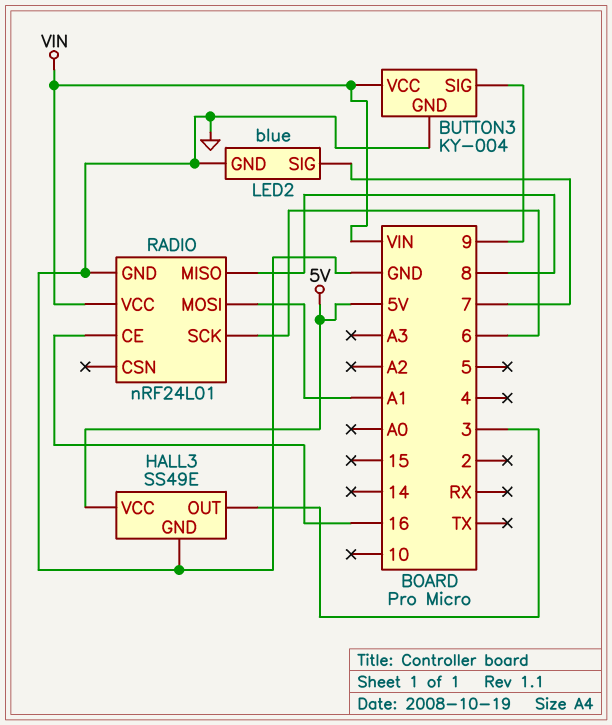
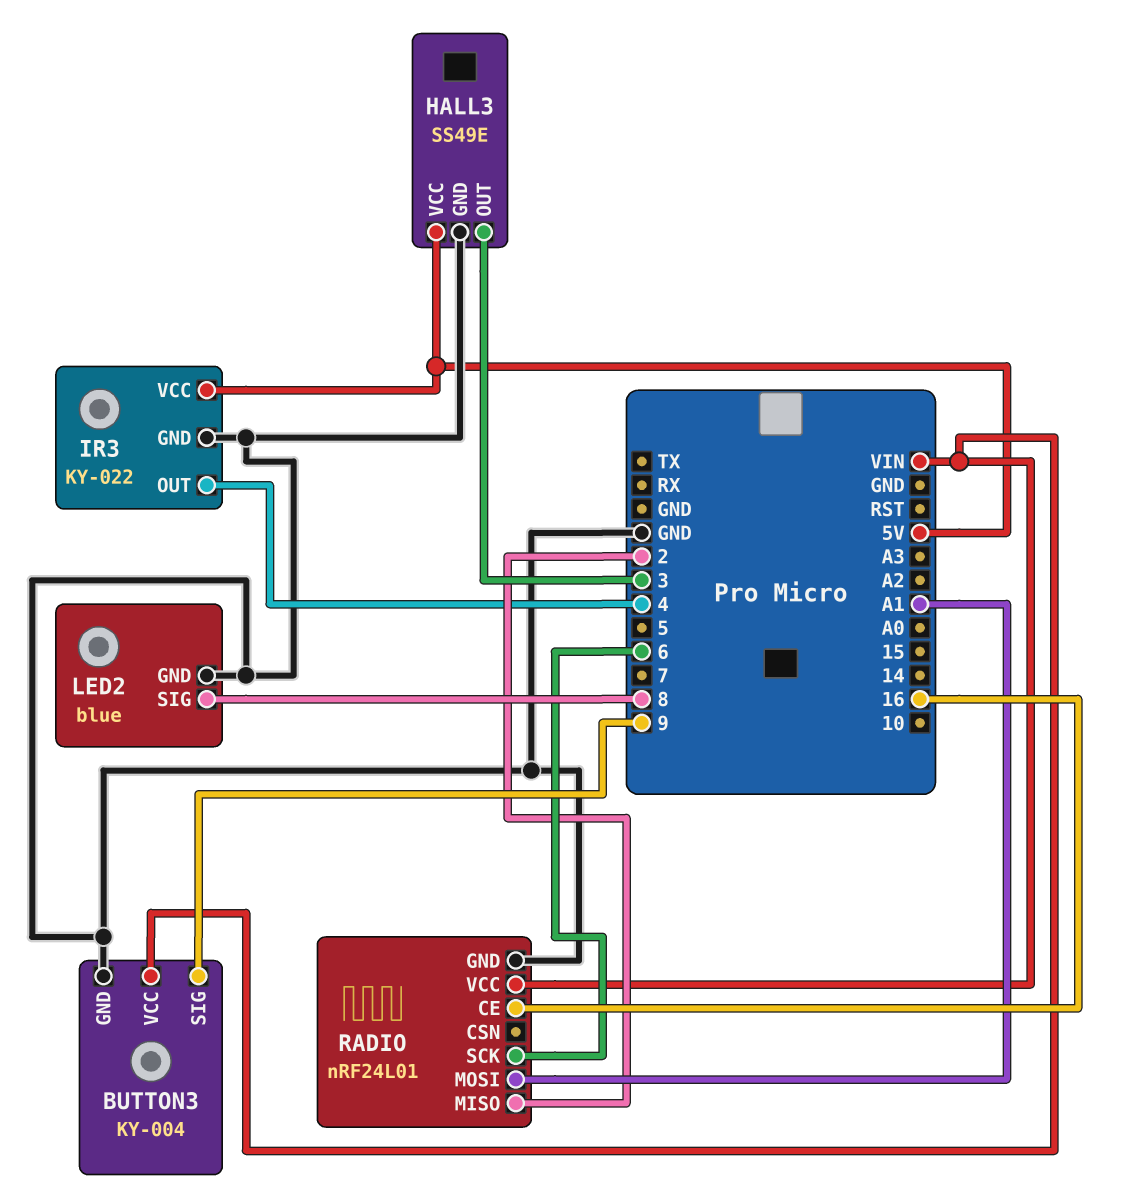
IR3: none -> KY-022
IR3 pin GND: none -> GND
IR3 pin OUT: none -> 4
IR3 pin VCC: none -> 5V
LED2 pin SIG: 7 -> 8
RADIO pin MISO: 8 -> 2

